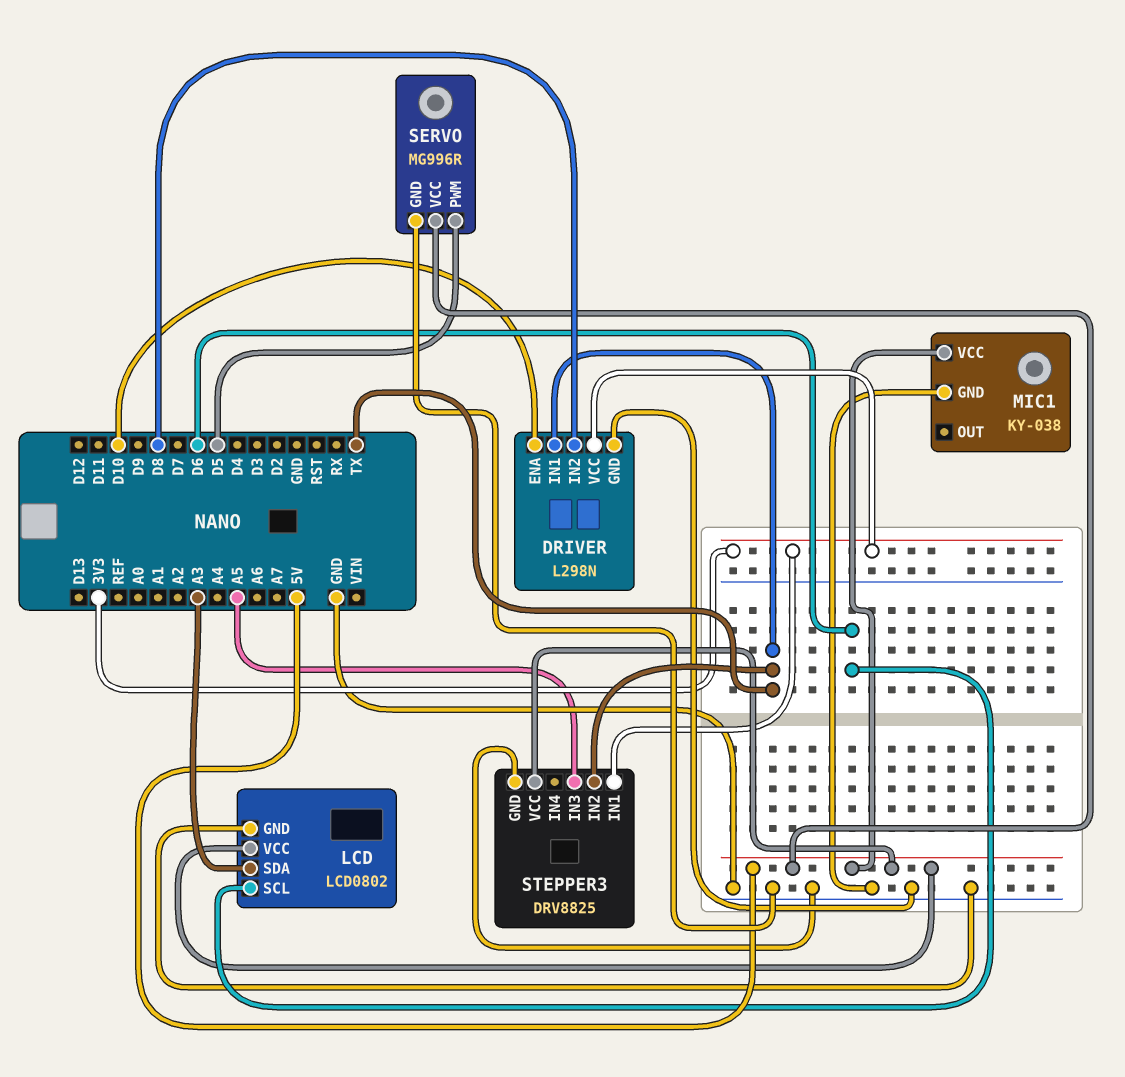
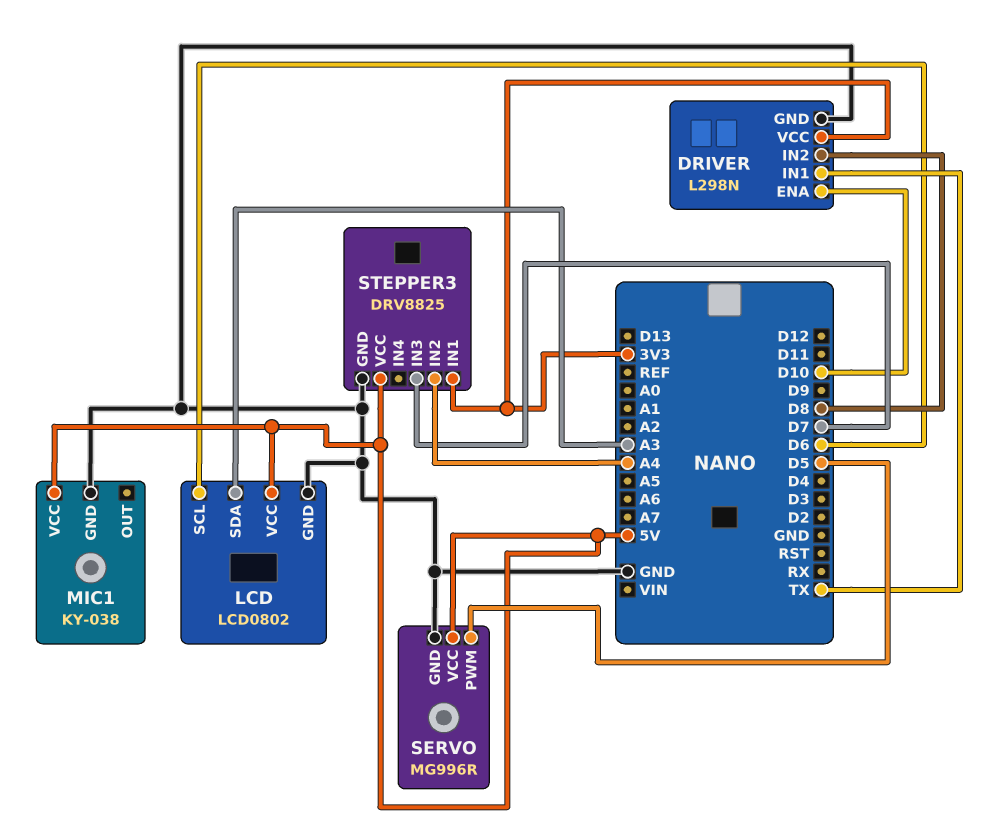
STEPPER3 pin IN2: TX -> A4
STEPPER3 pin IN3: A5 -> D7

